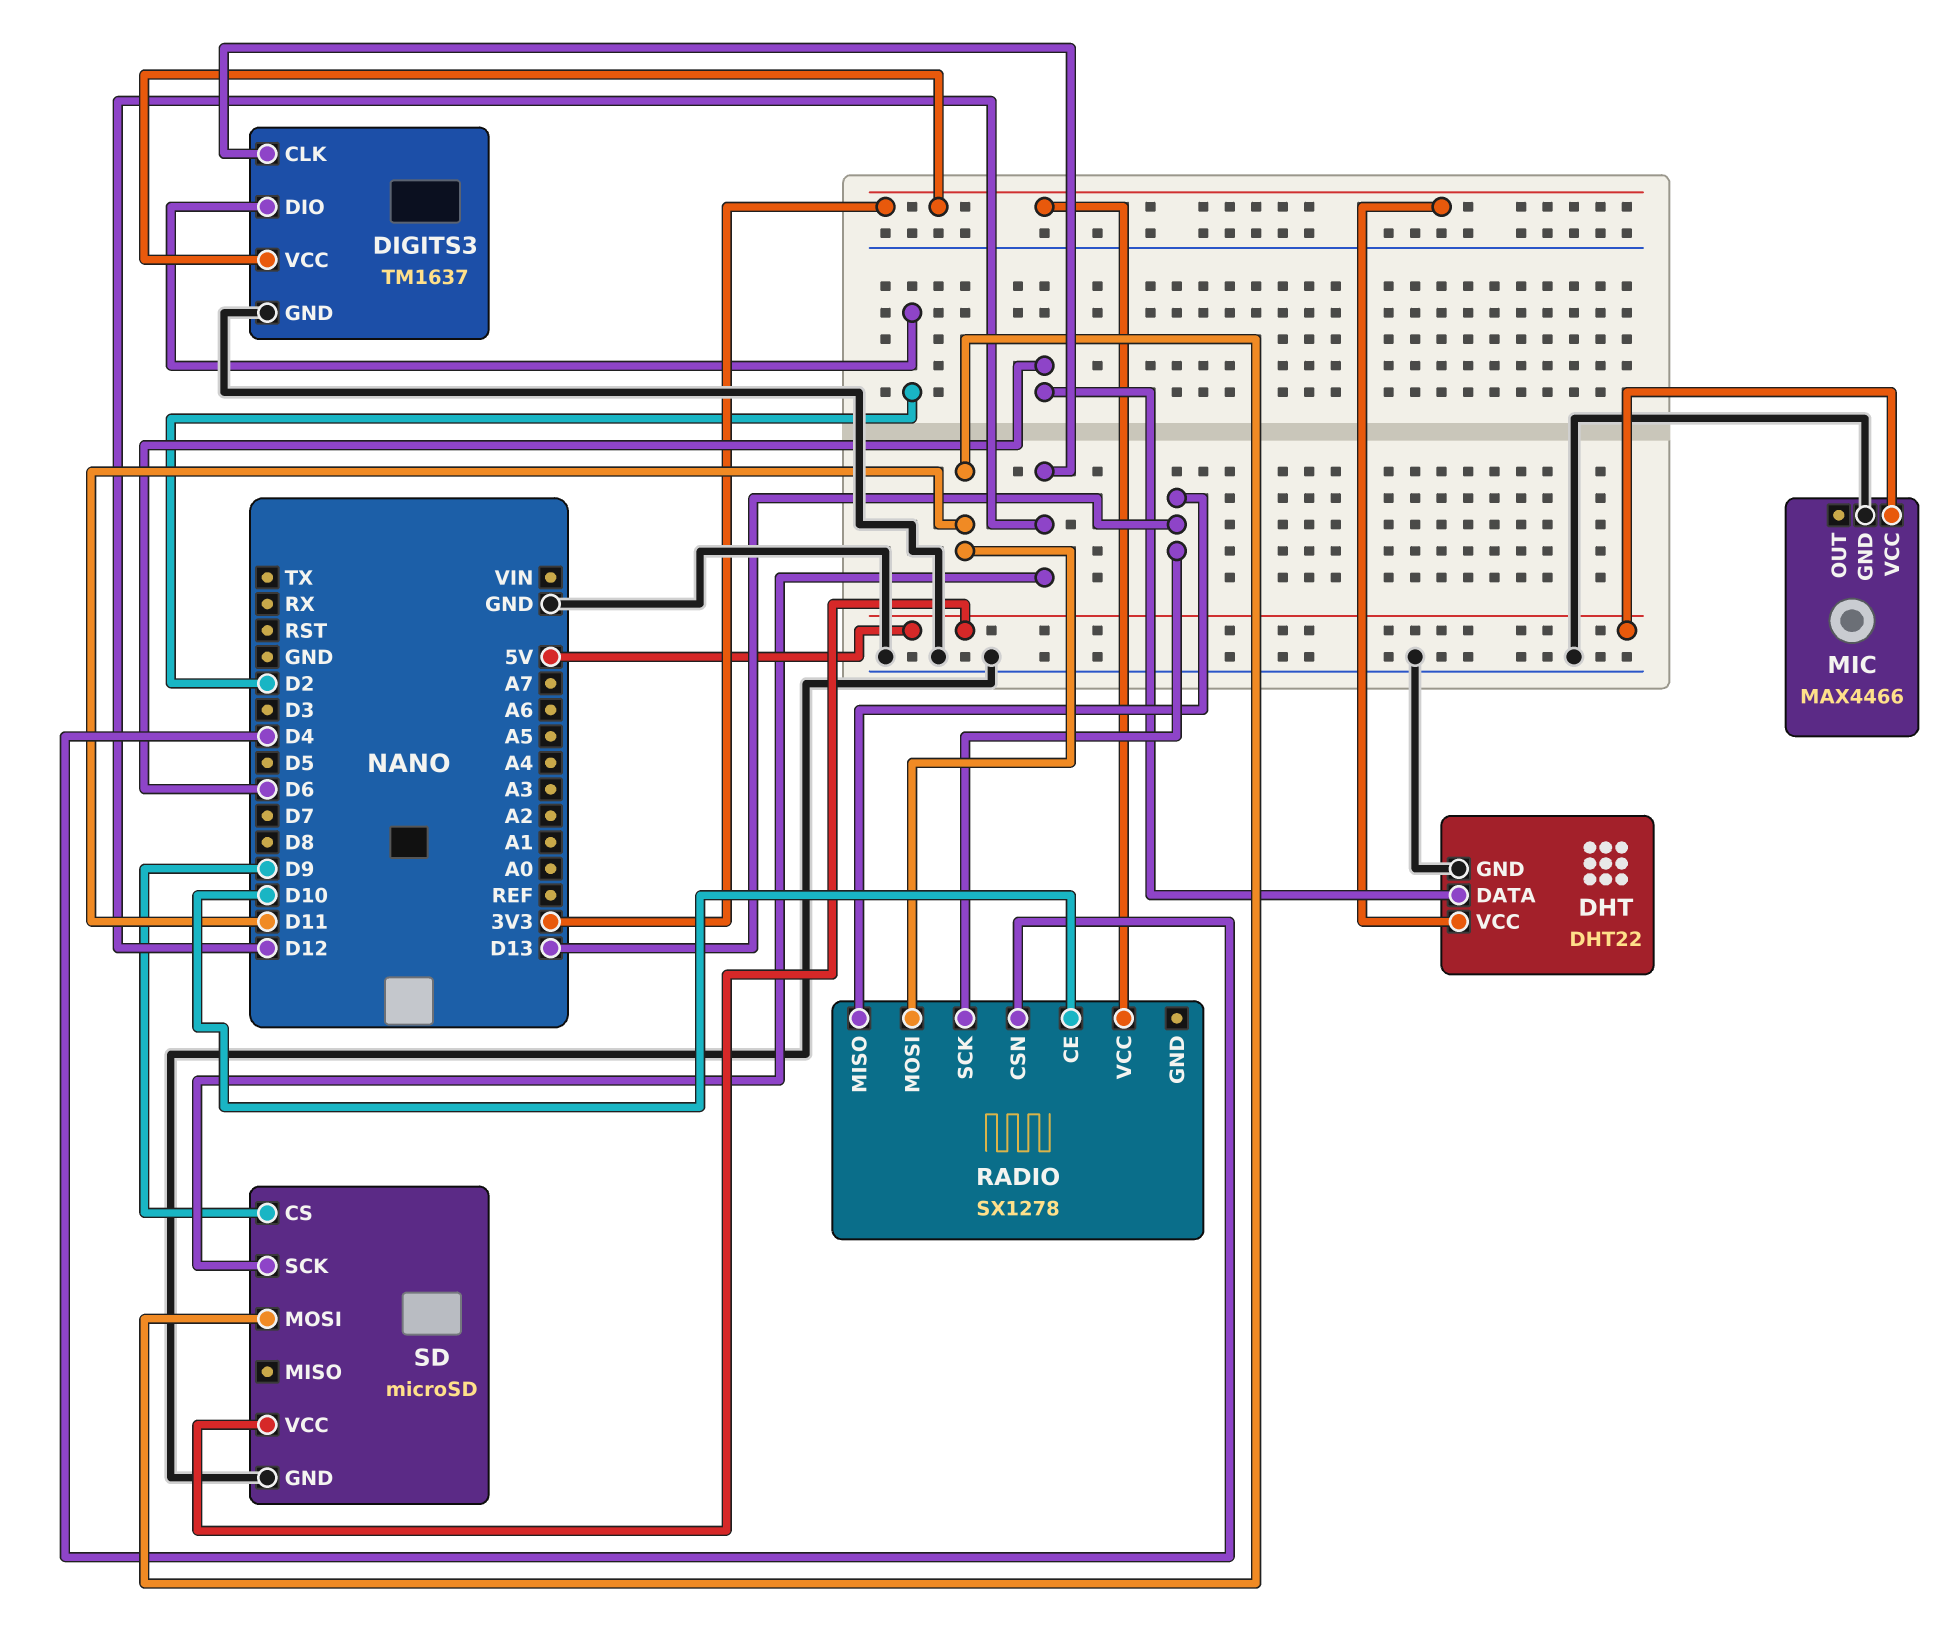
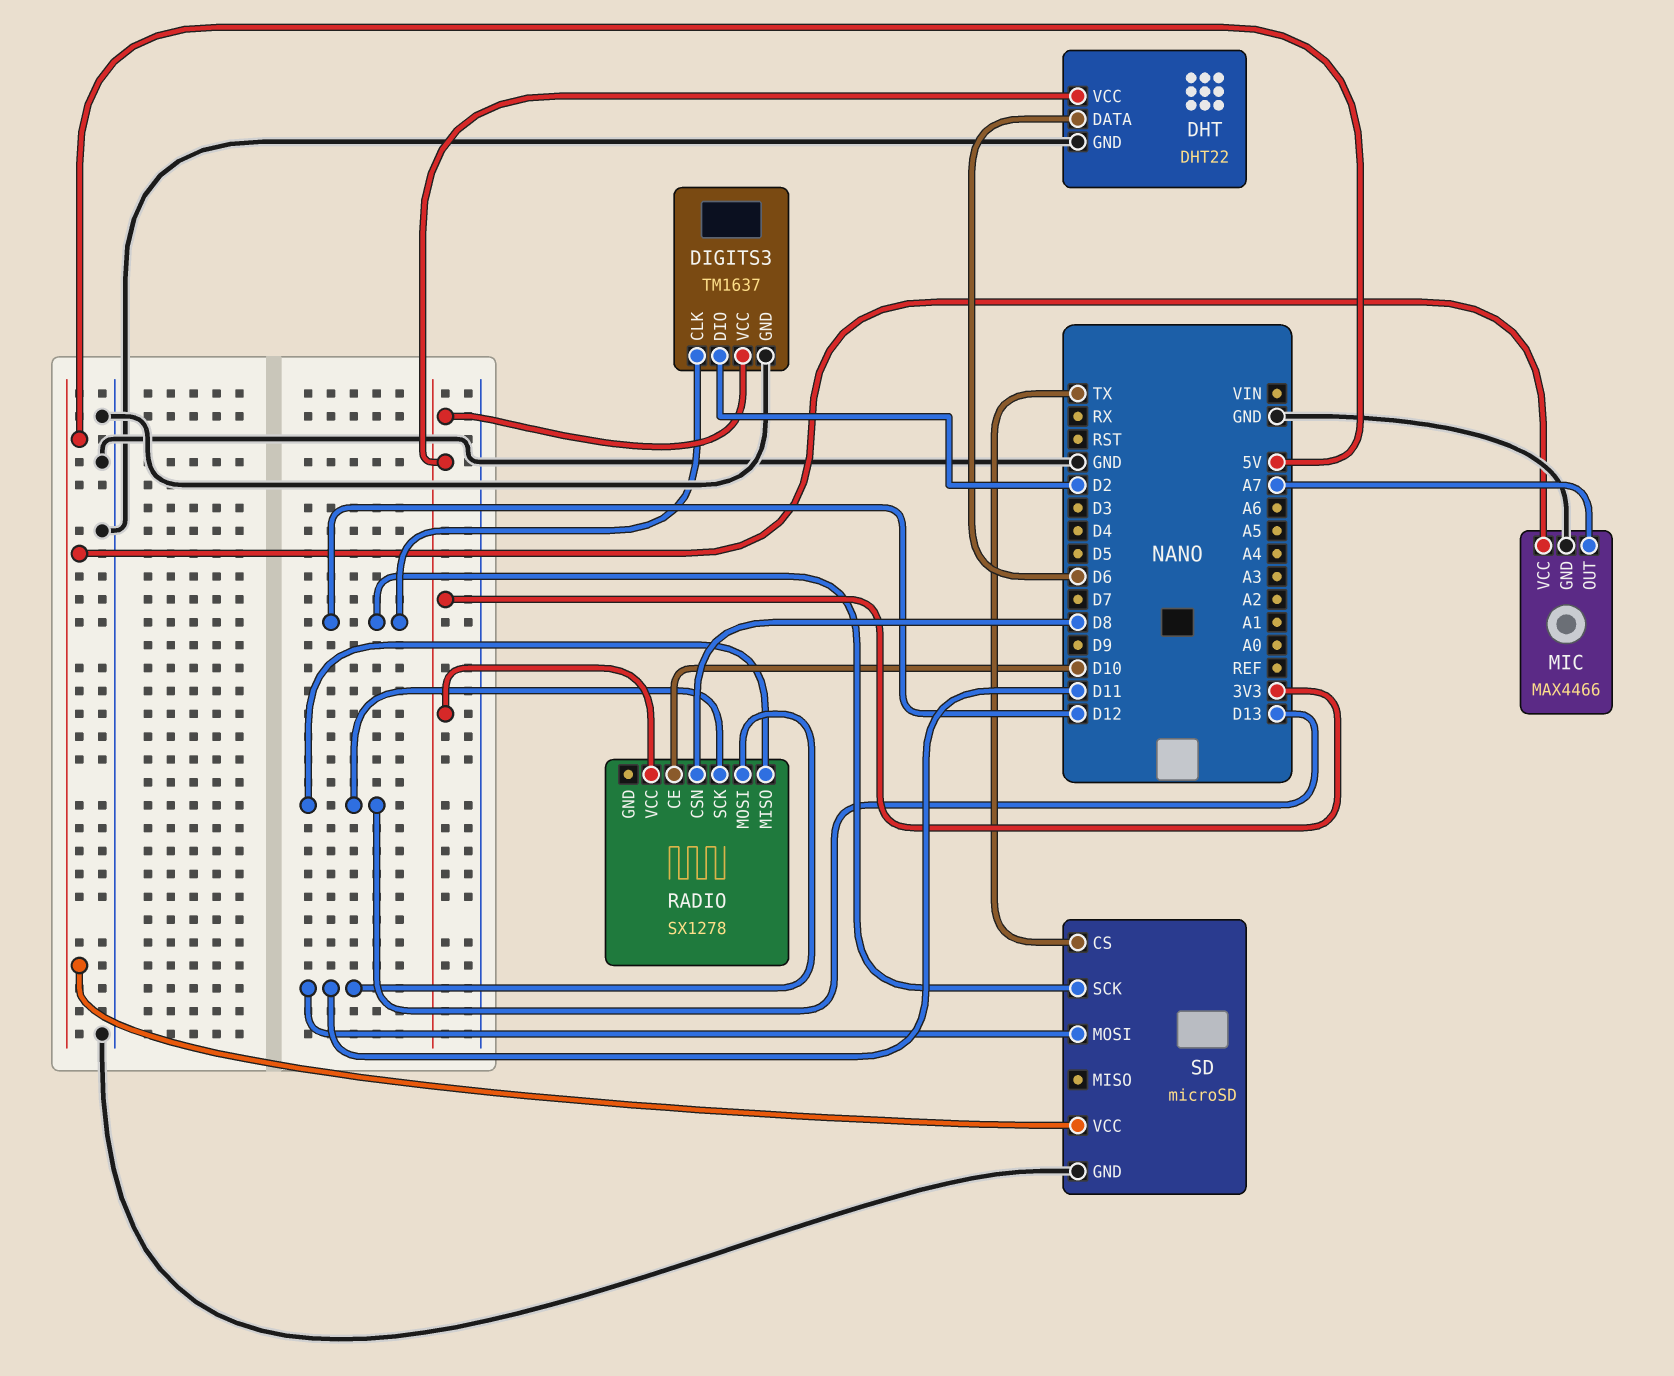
MIC pin OUT: none -> A7
RADIO pin CSN: D4 -> D8
SD pin CS: D9 -> TX

